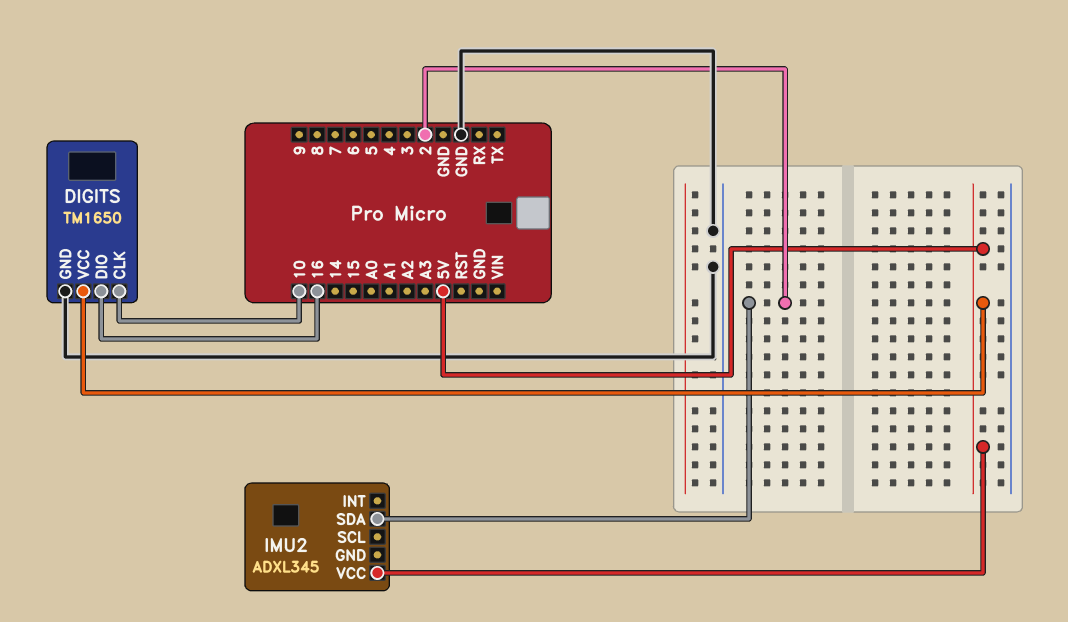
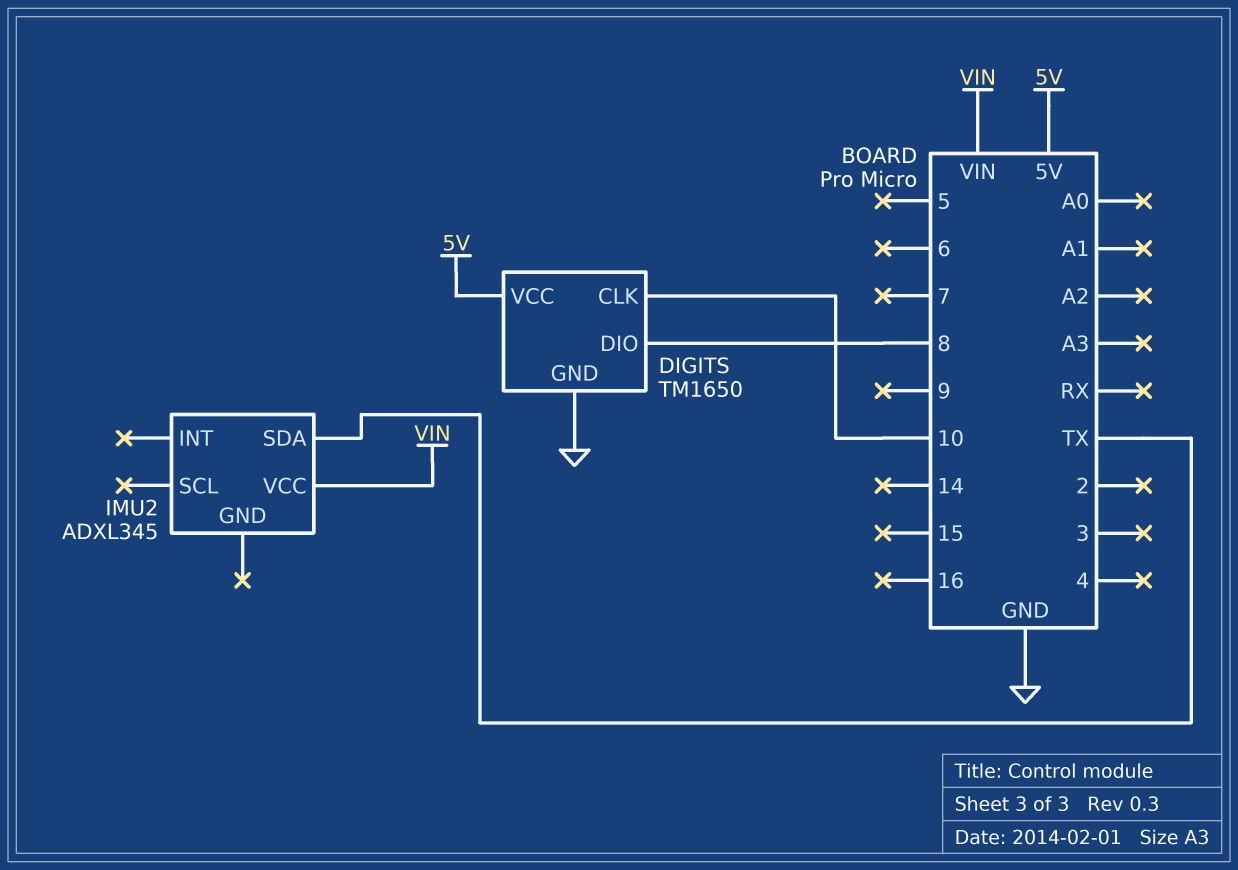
DIGITS pin DIO: 16 -> 8
IMU2 pin SDA: 2 -> TX
IMU2 pin VCC: 5V -> VIN

